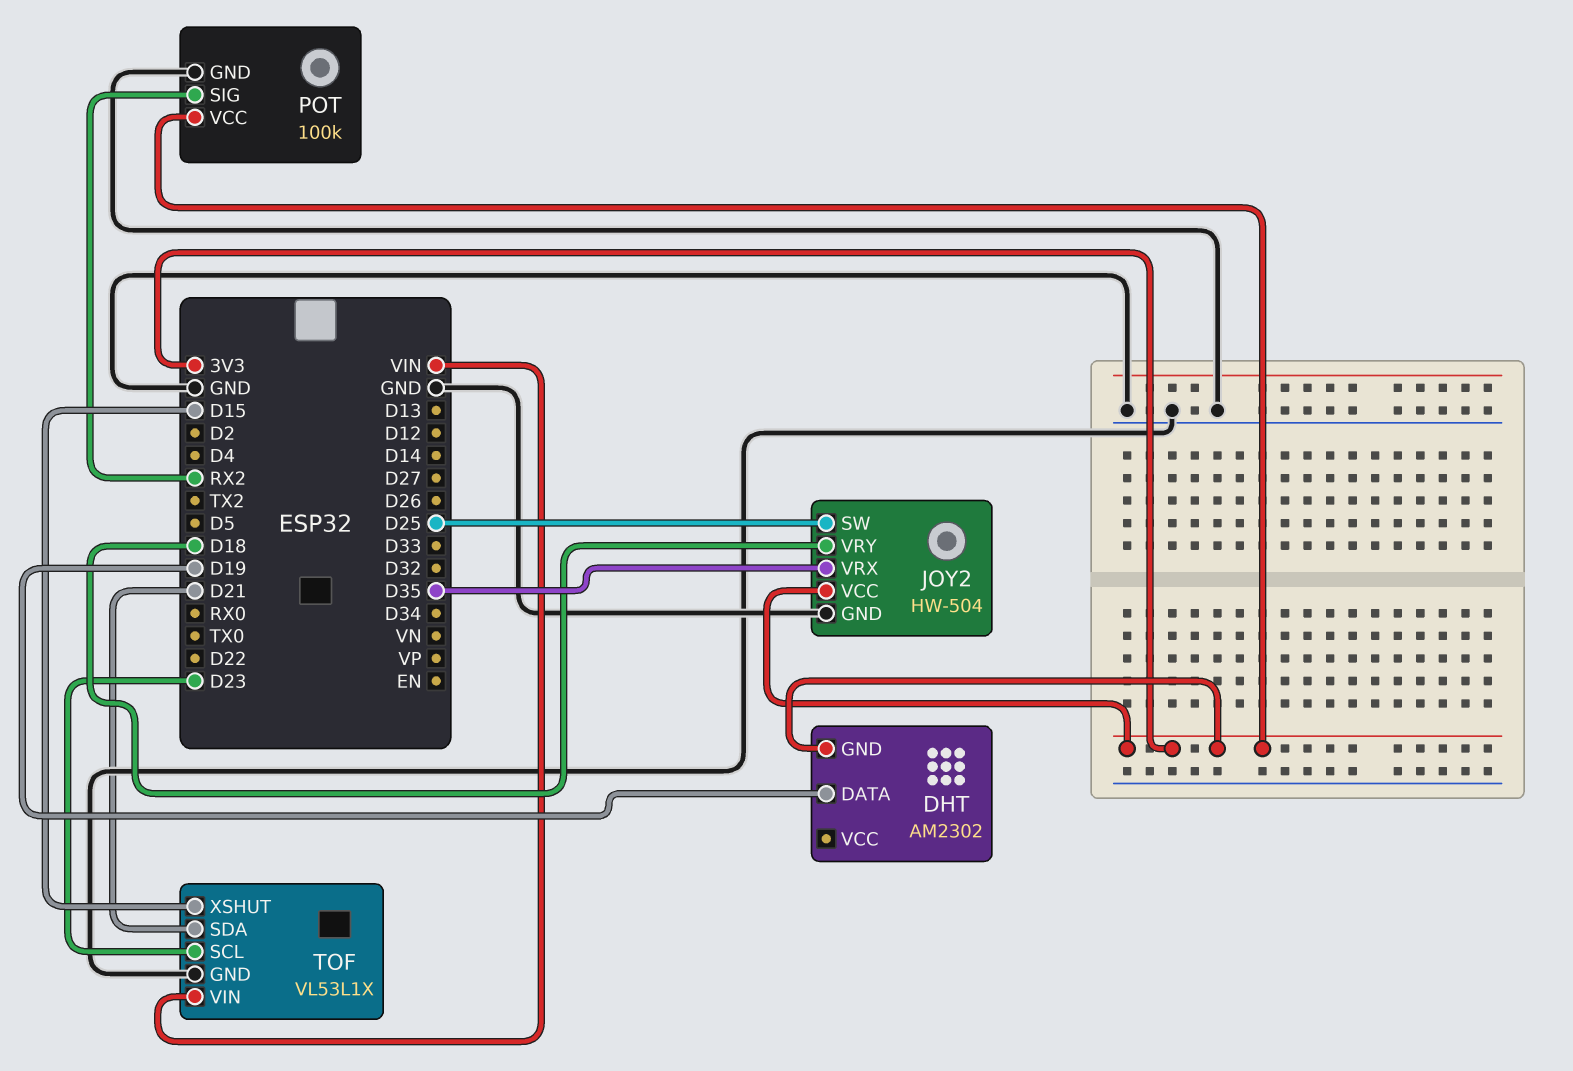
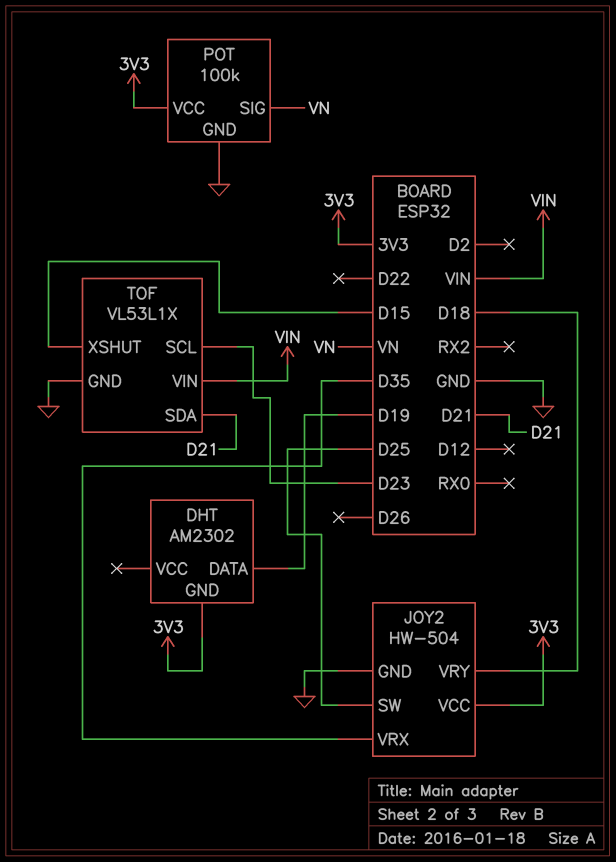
POT pin SIG: RX2 -> VN

